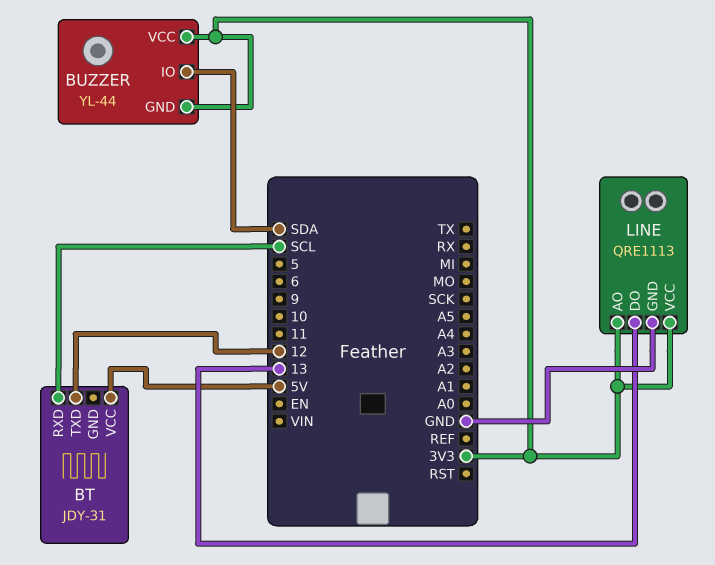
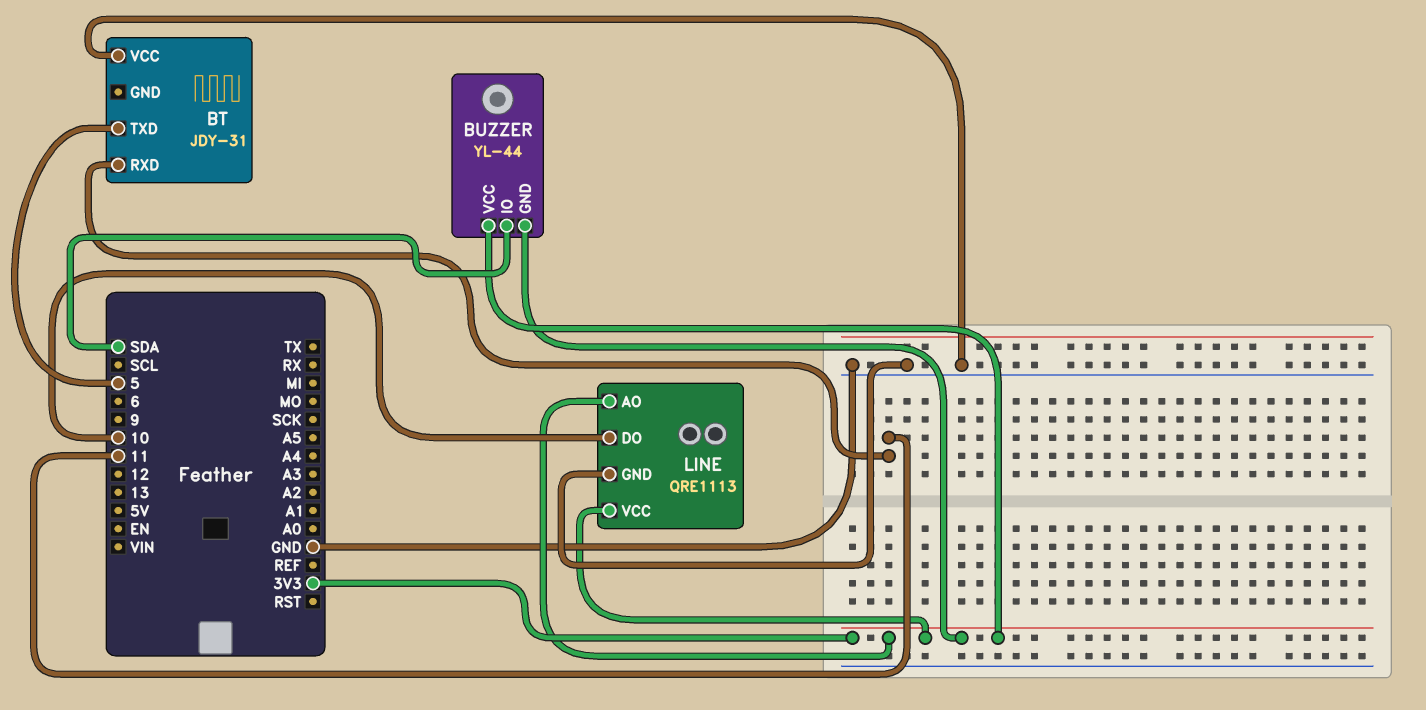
BT pin RXD: SCL -> 11
BT pin TXD: 12 -> 5
BT pin VCC: 5V -> GND
LINE pin DO: 13 -> 10

